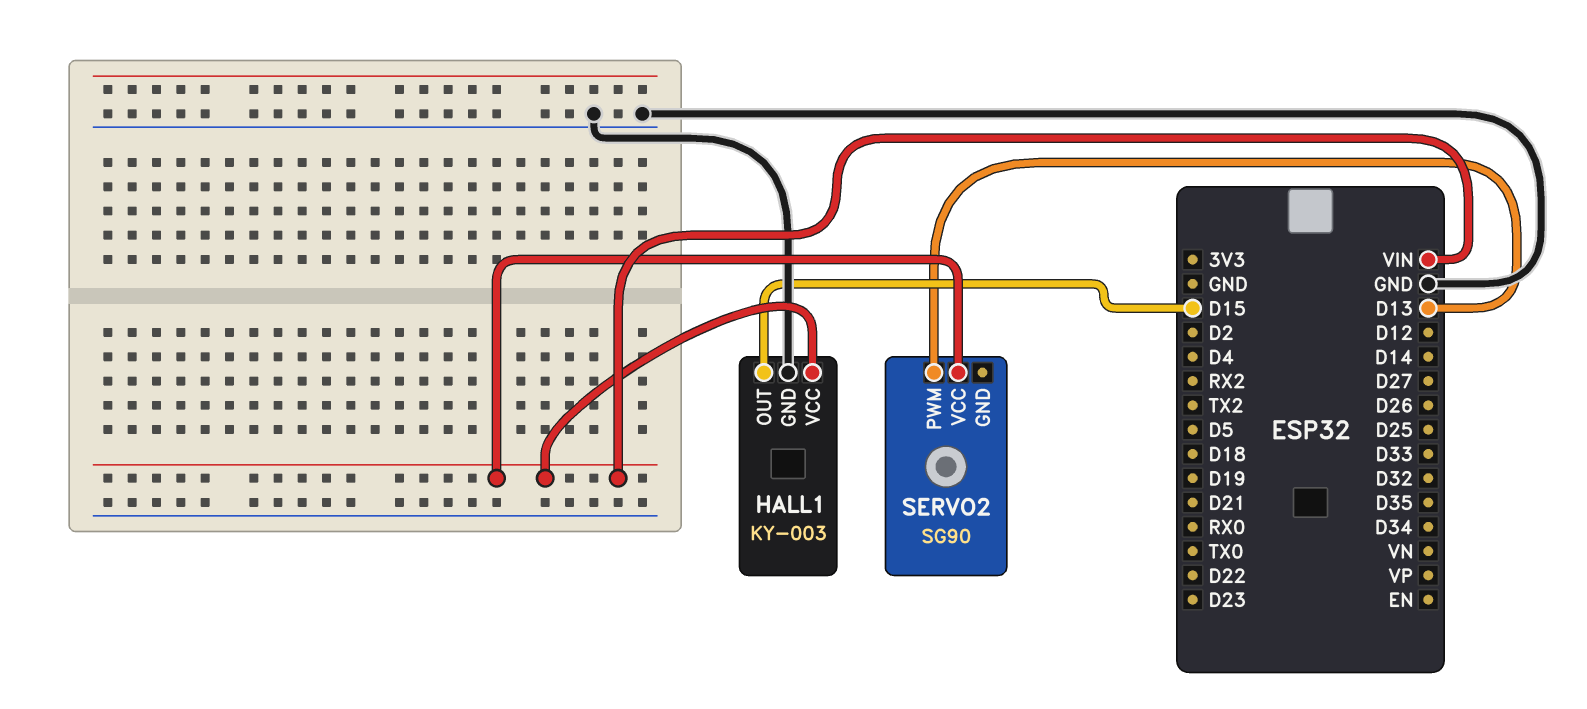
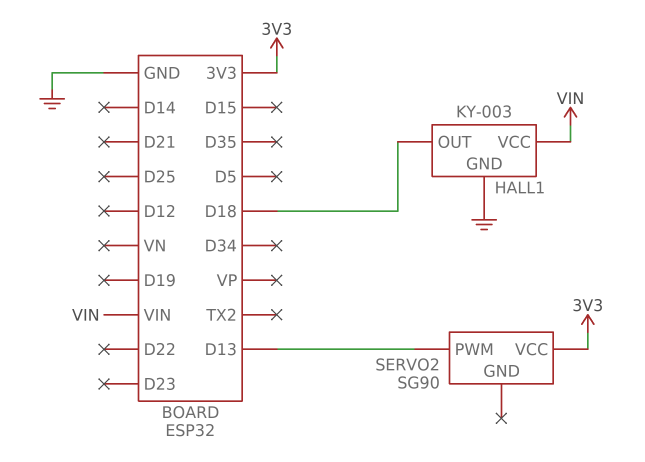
HALL1 pin OUT: D15 -> D18
SERVO2 pin VCC: VIN -> 3V3

